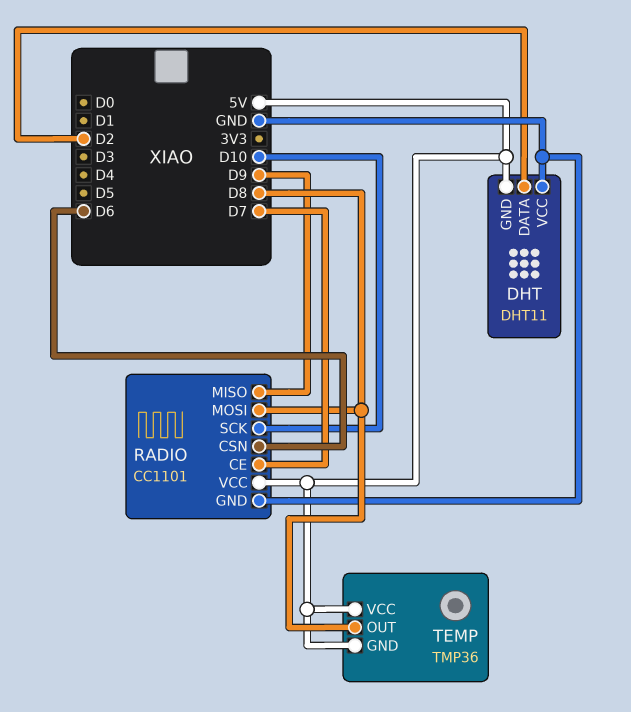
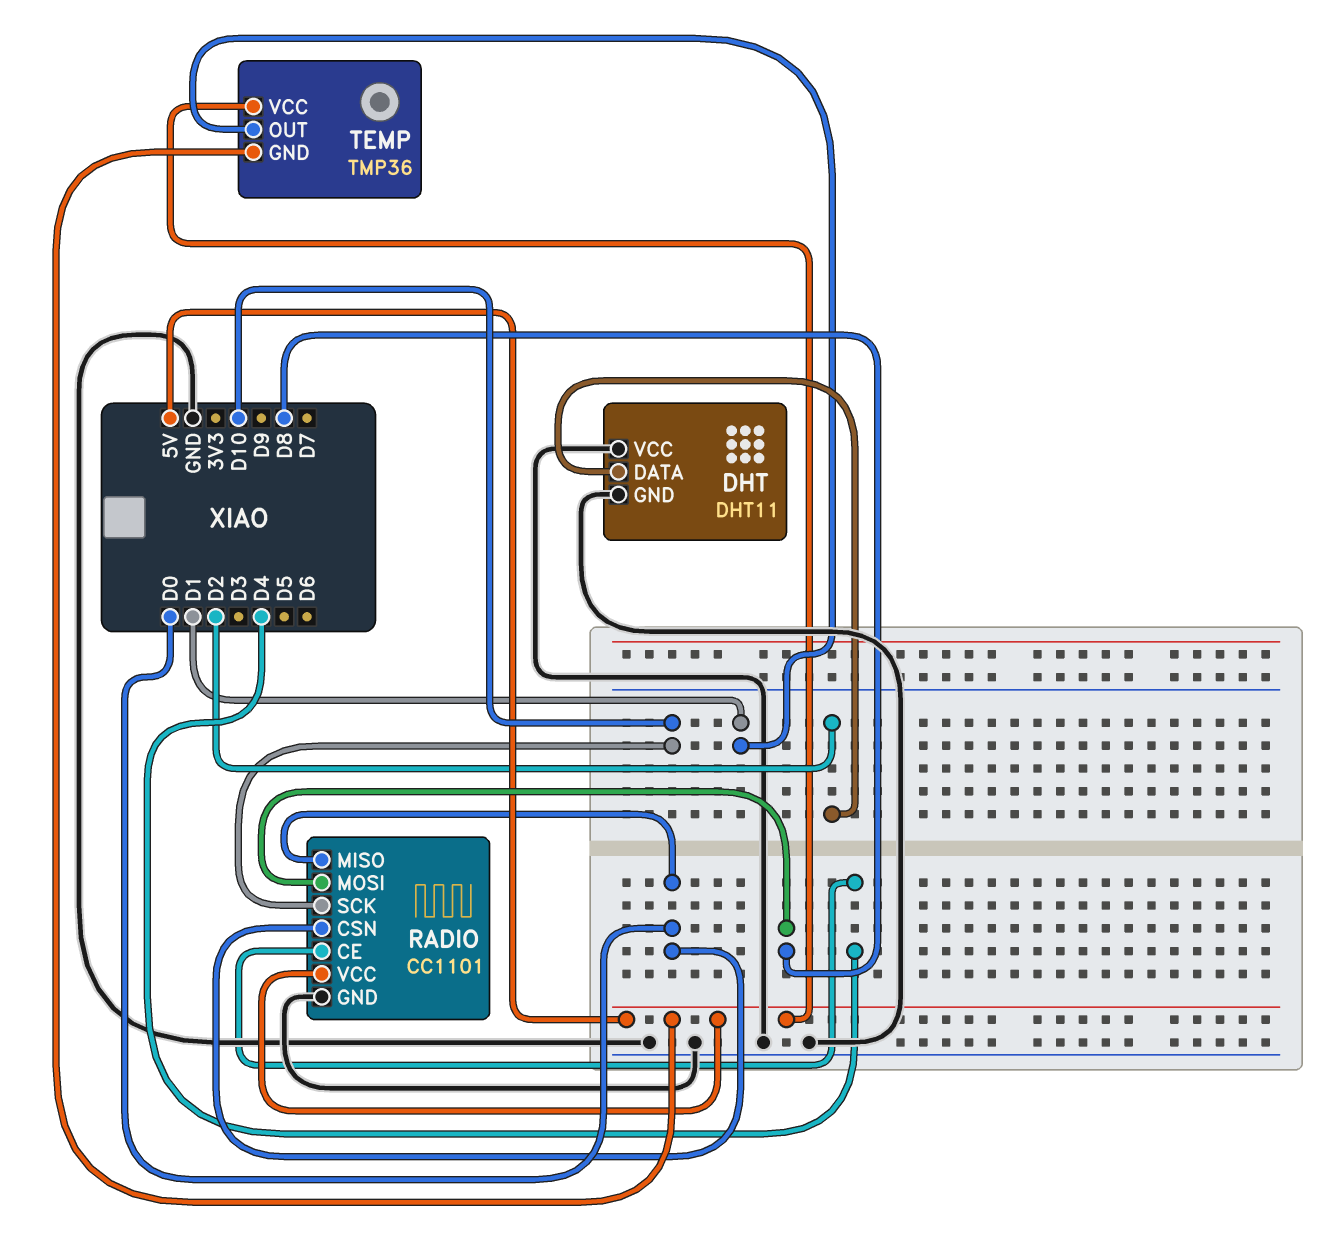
DHT pin GND: 5V -> GND
RADIO pin CE: D7 -> D4
RADIO pin CSN: D6 -> D0
RADIO pin MISO: D9 -> D0
TEMP pin OUT: D8 -> D1

